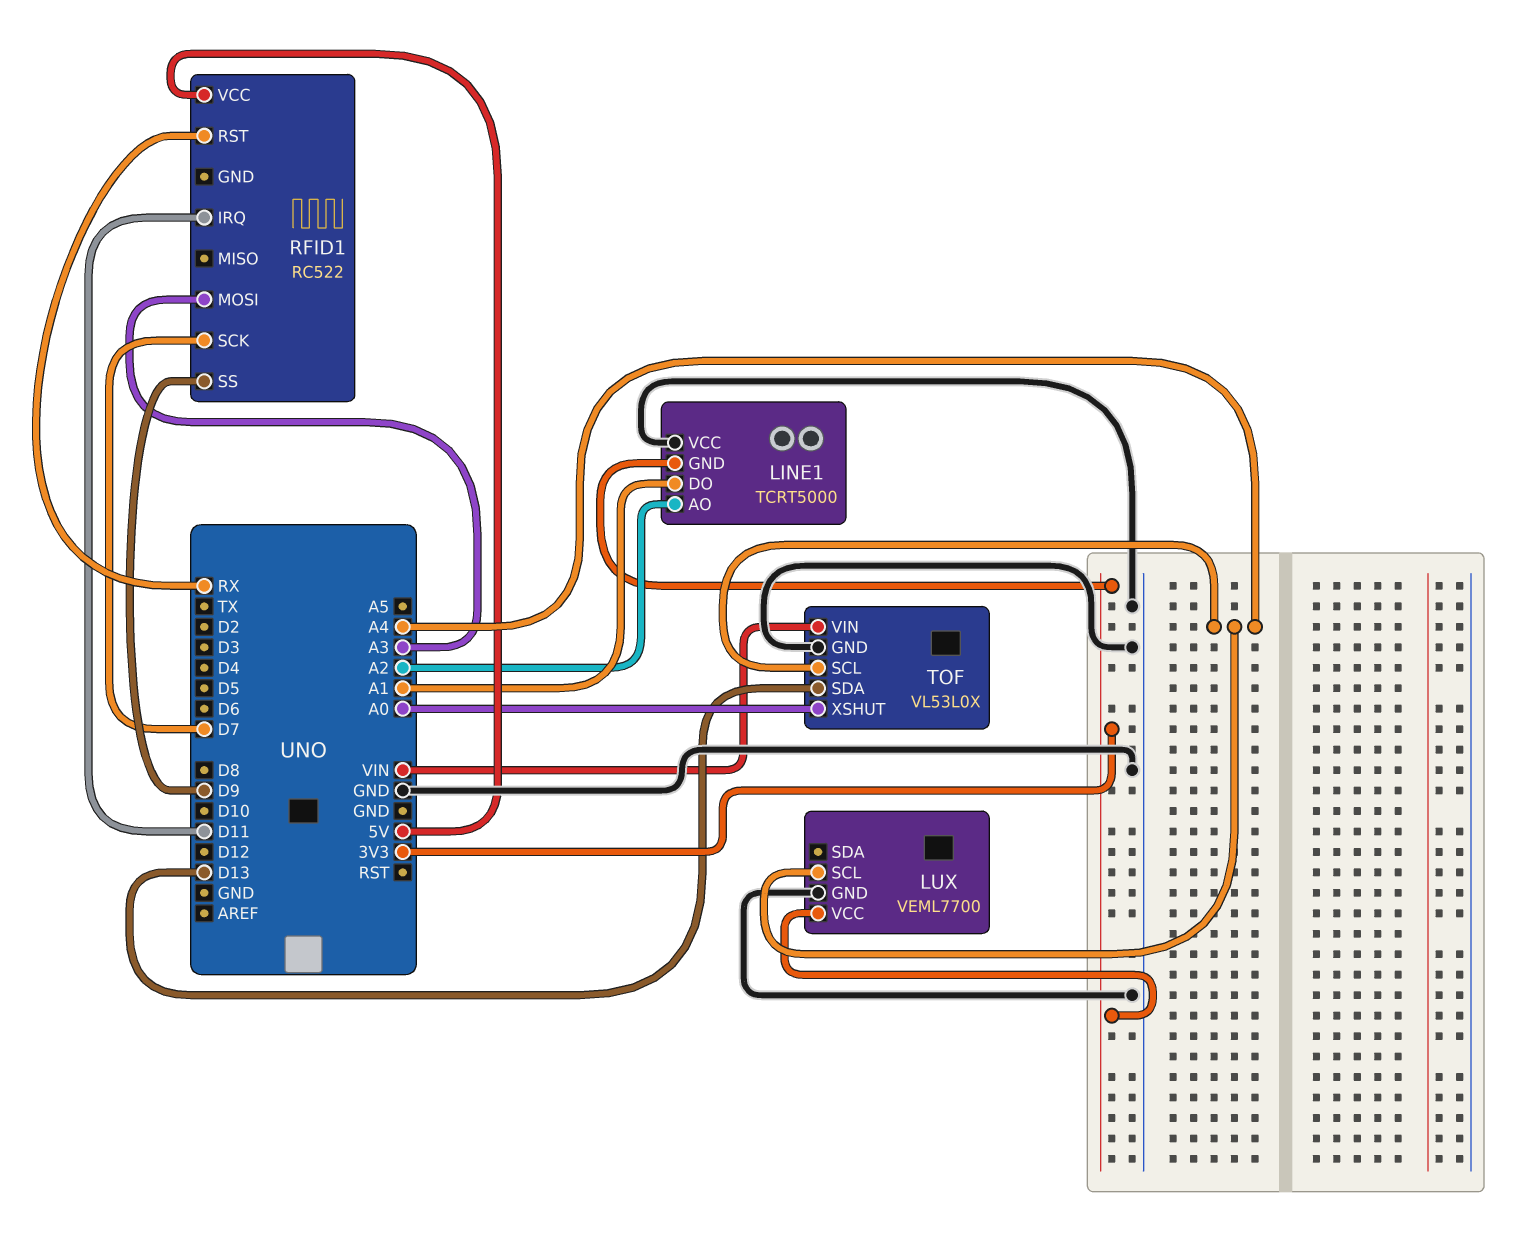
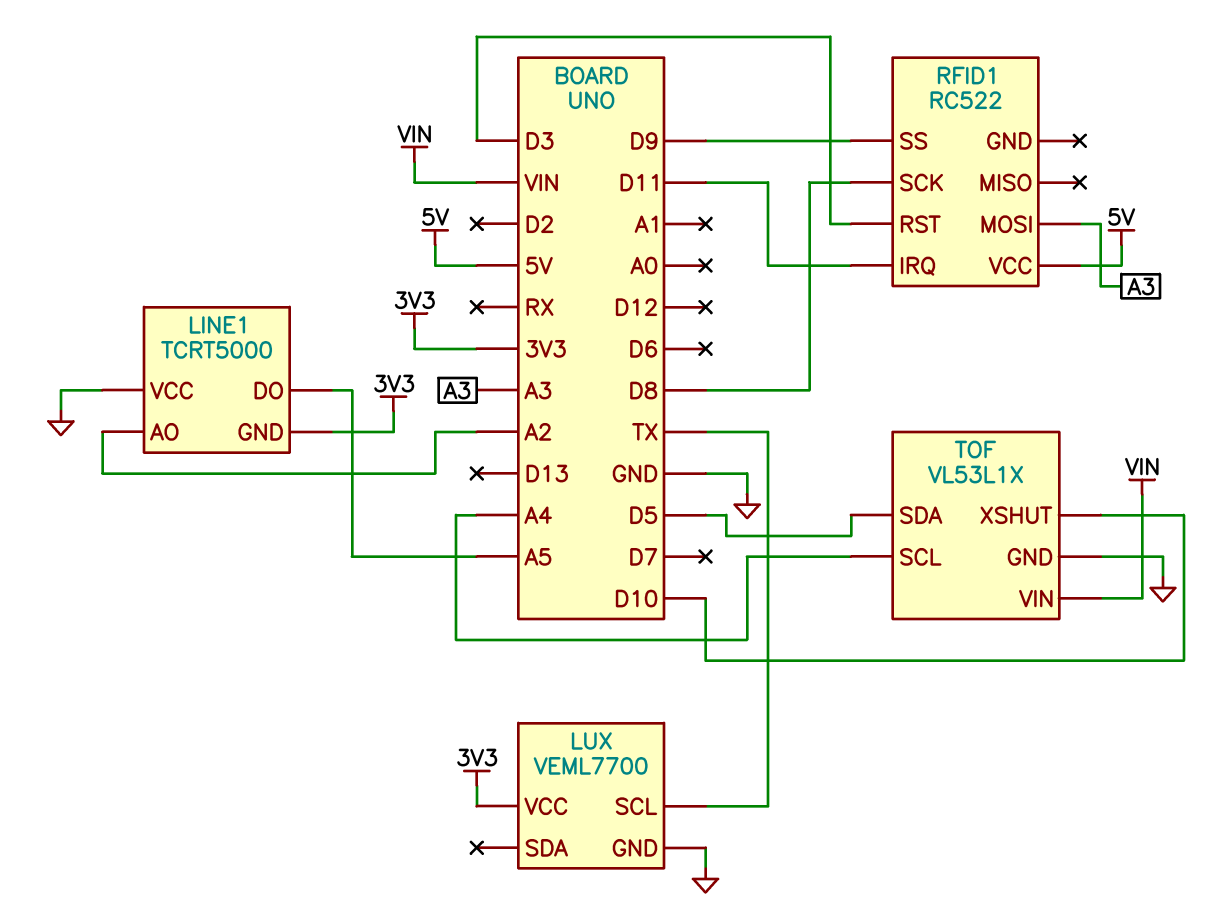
LINE1 pin DO: A1 -> A5
LUX pin SCL: A4 -> TX
RFID1 pin RST: RX -> D3
RFID1 pin SCK: D7 -> D8
TOF: VL53L0X -> VL53L1X
TOF pin SDA: D13 -> D5
TOF pin XSHUT: A0 -> D10

